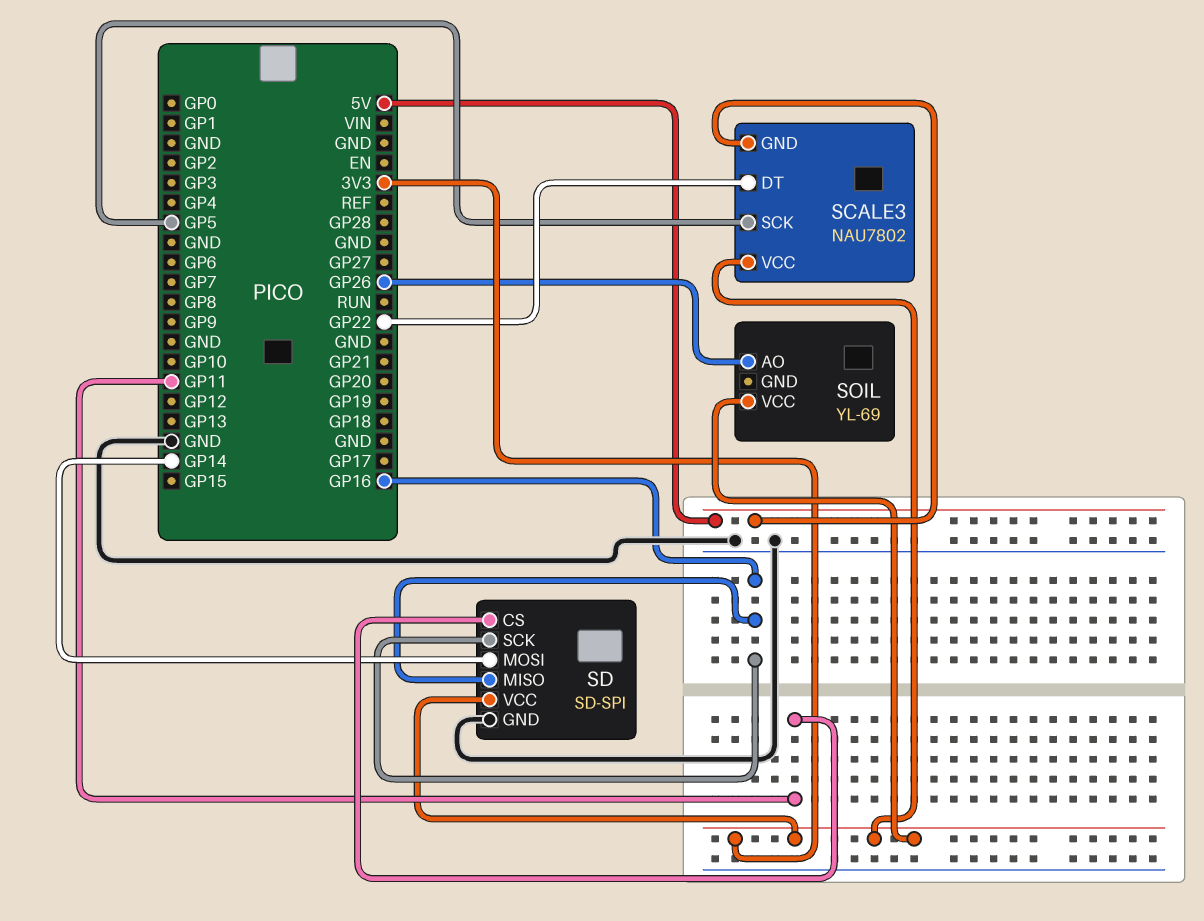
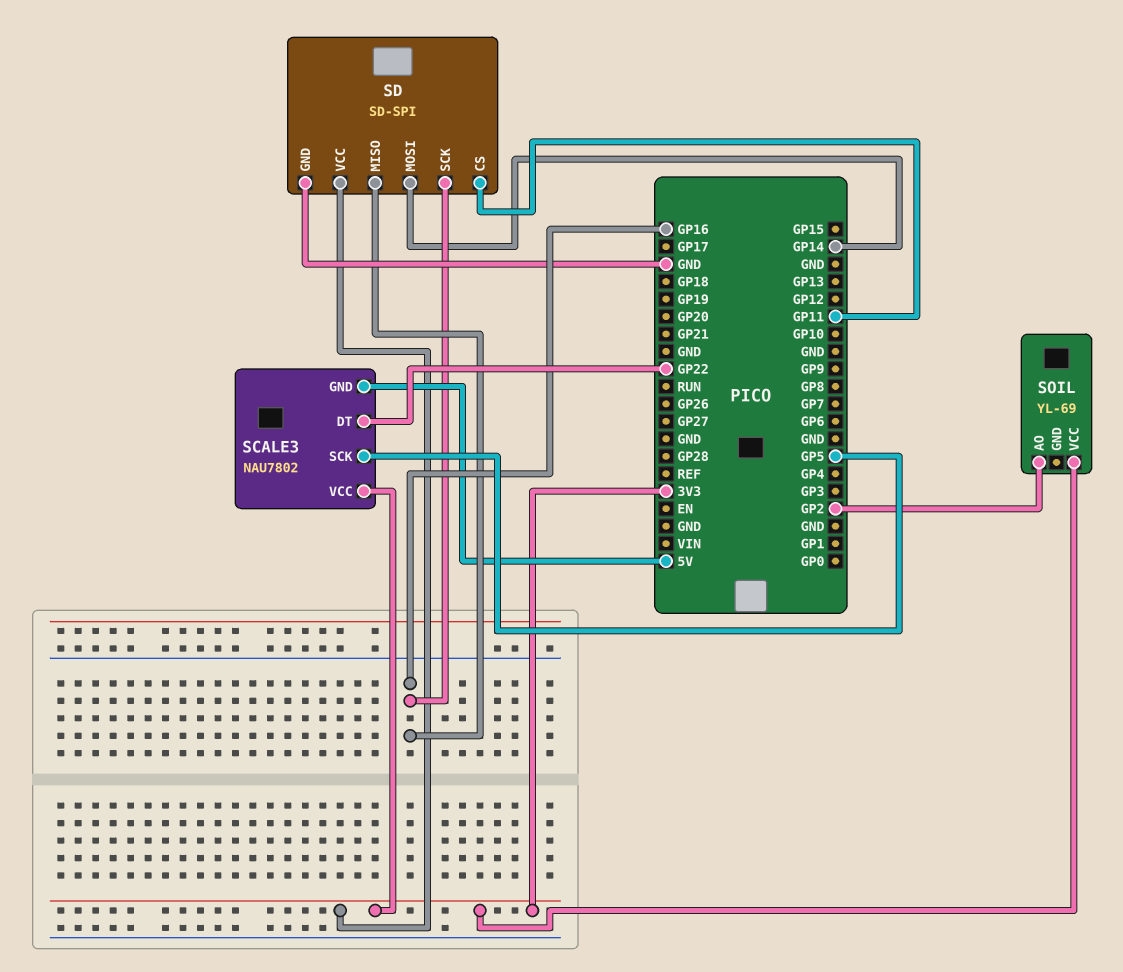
SOIL pin AO: GP26 -> GP2

